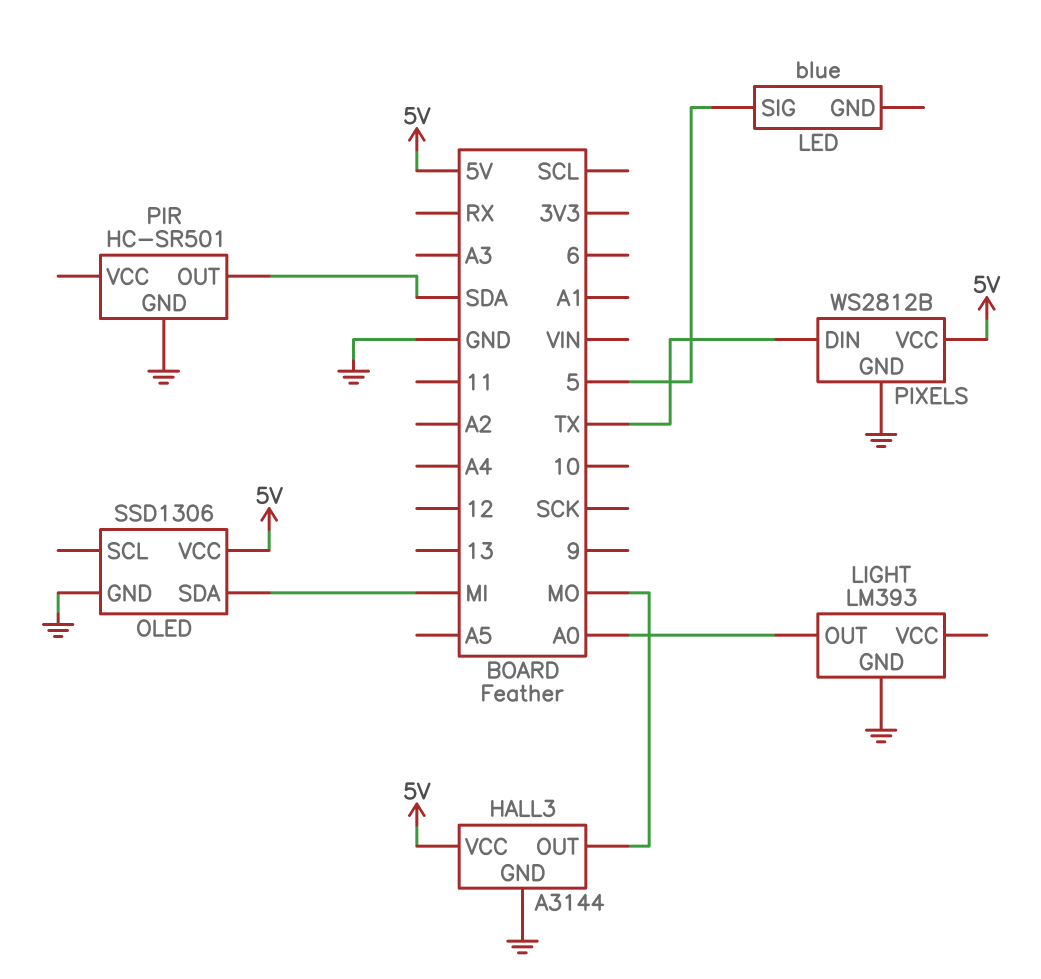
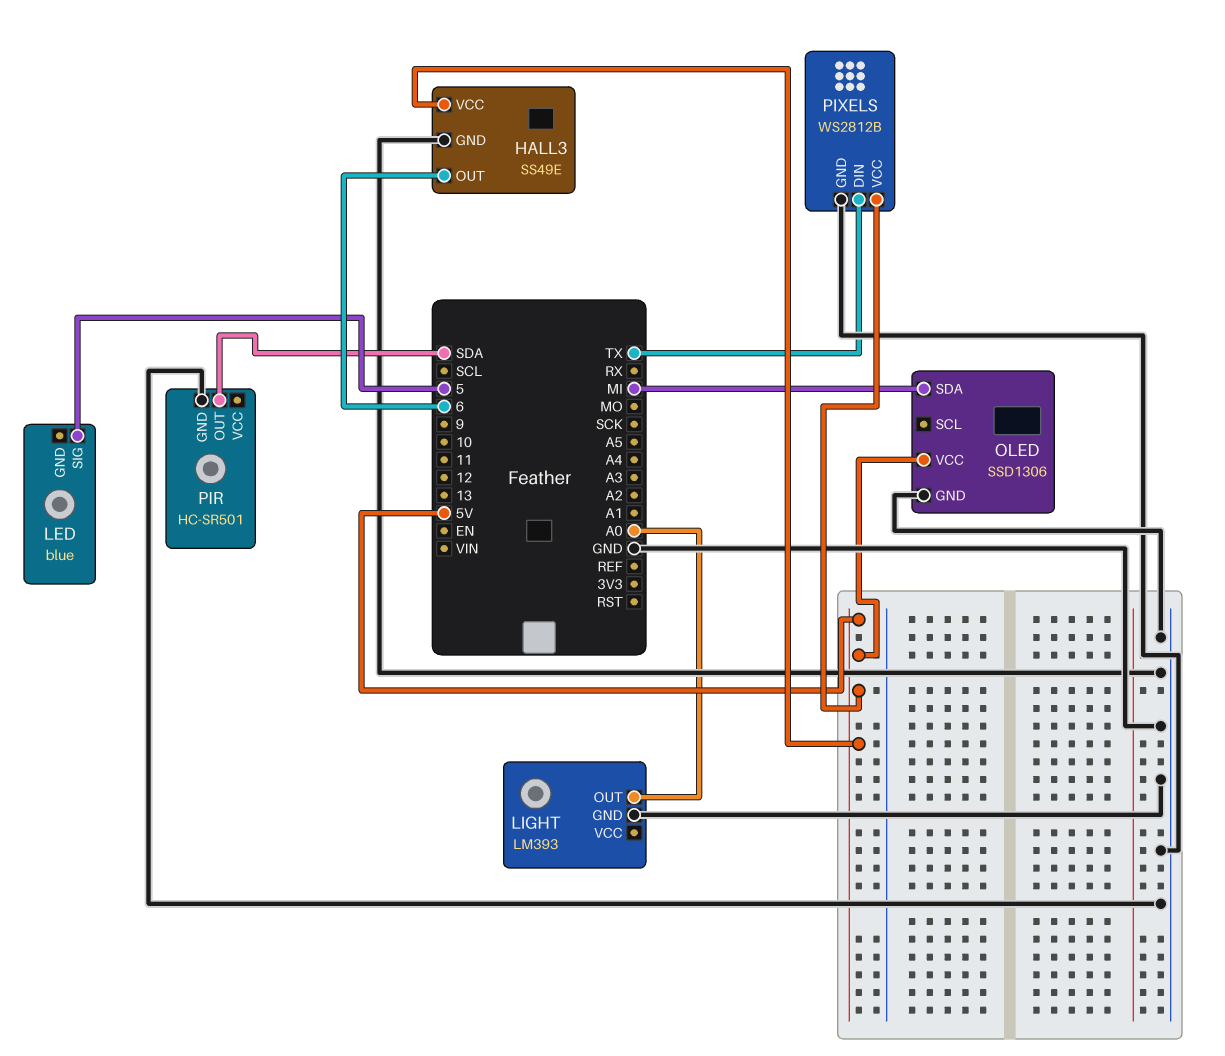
HALL3: A3144 -> SS49E
HALL3 pin OUT: MO -> 6

